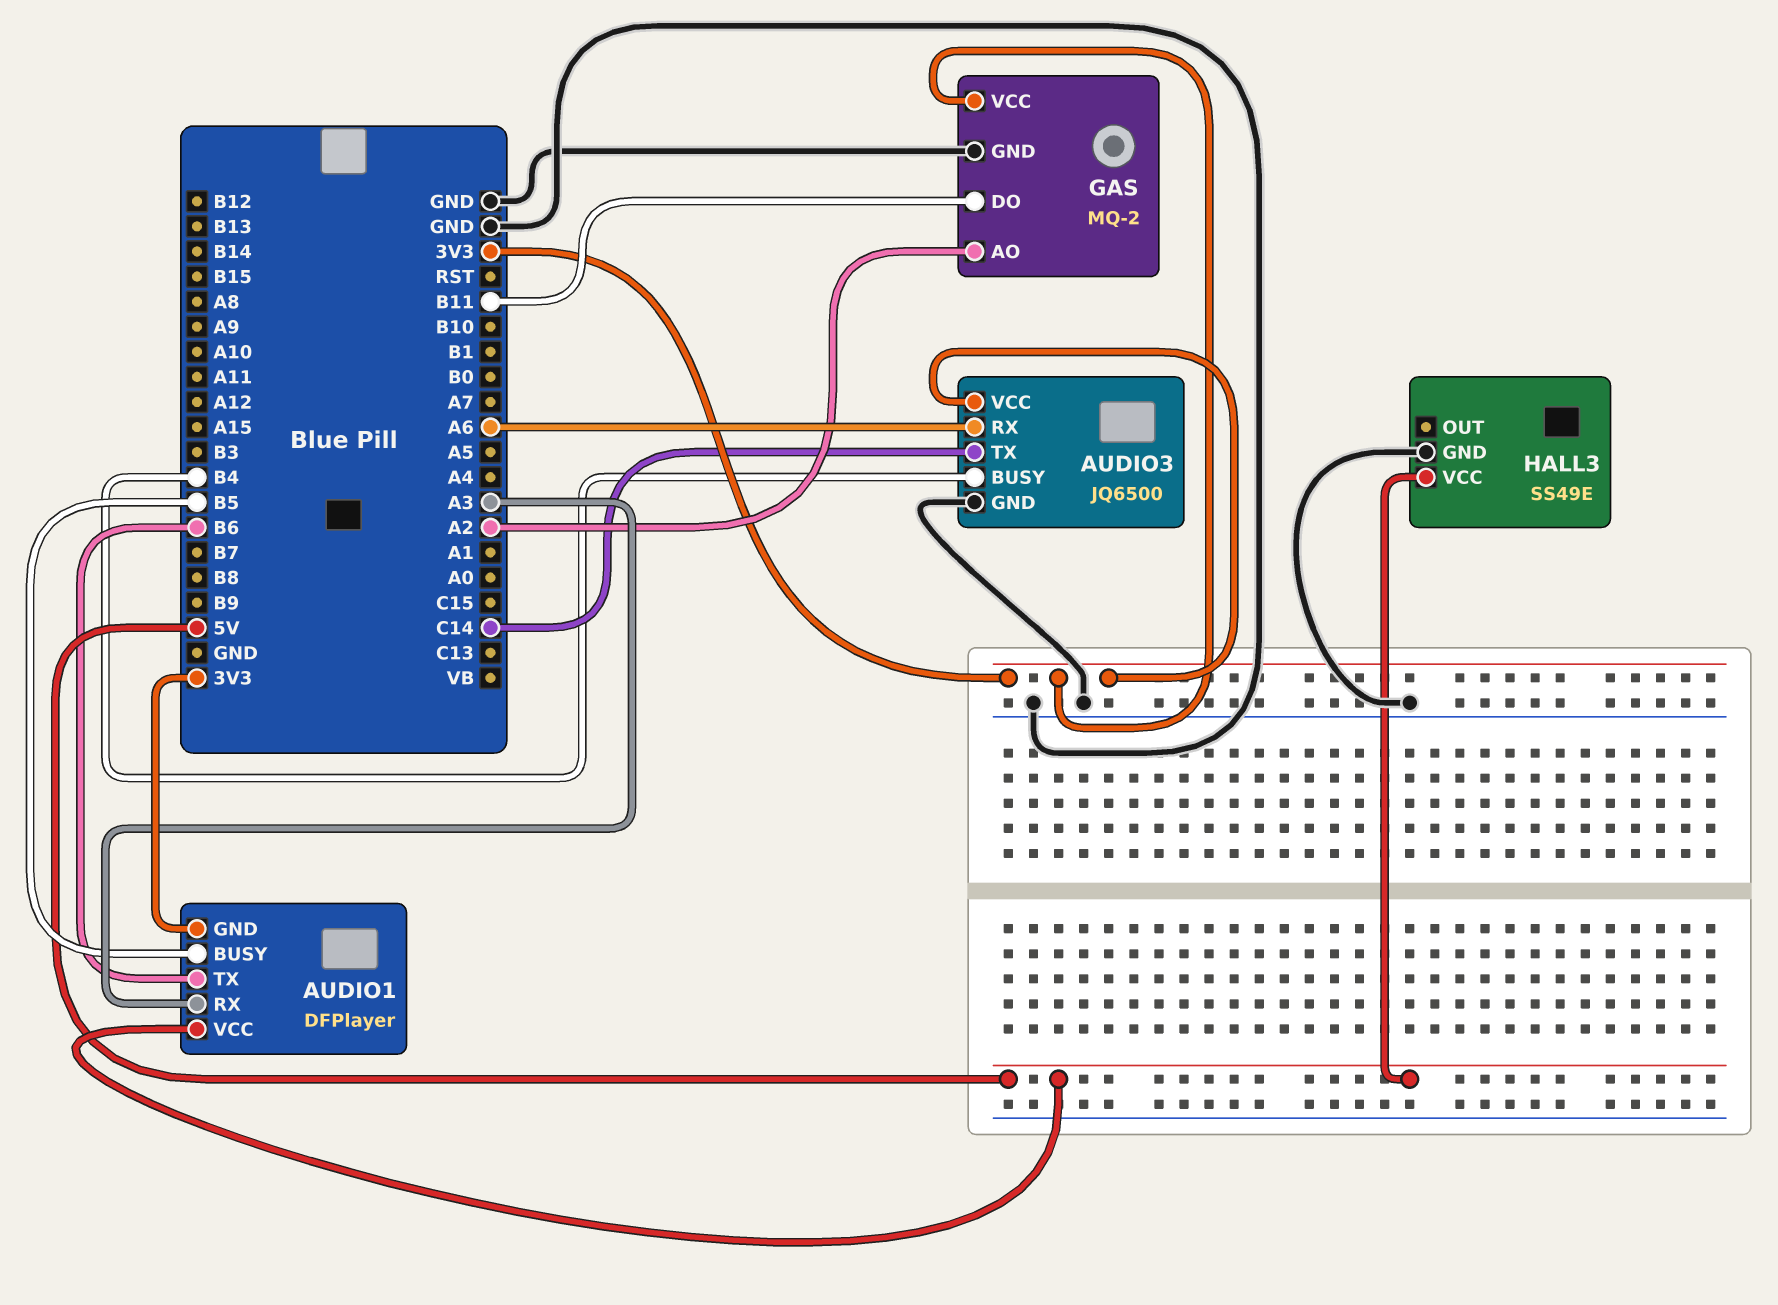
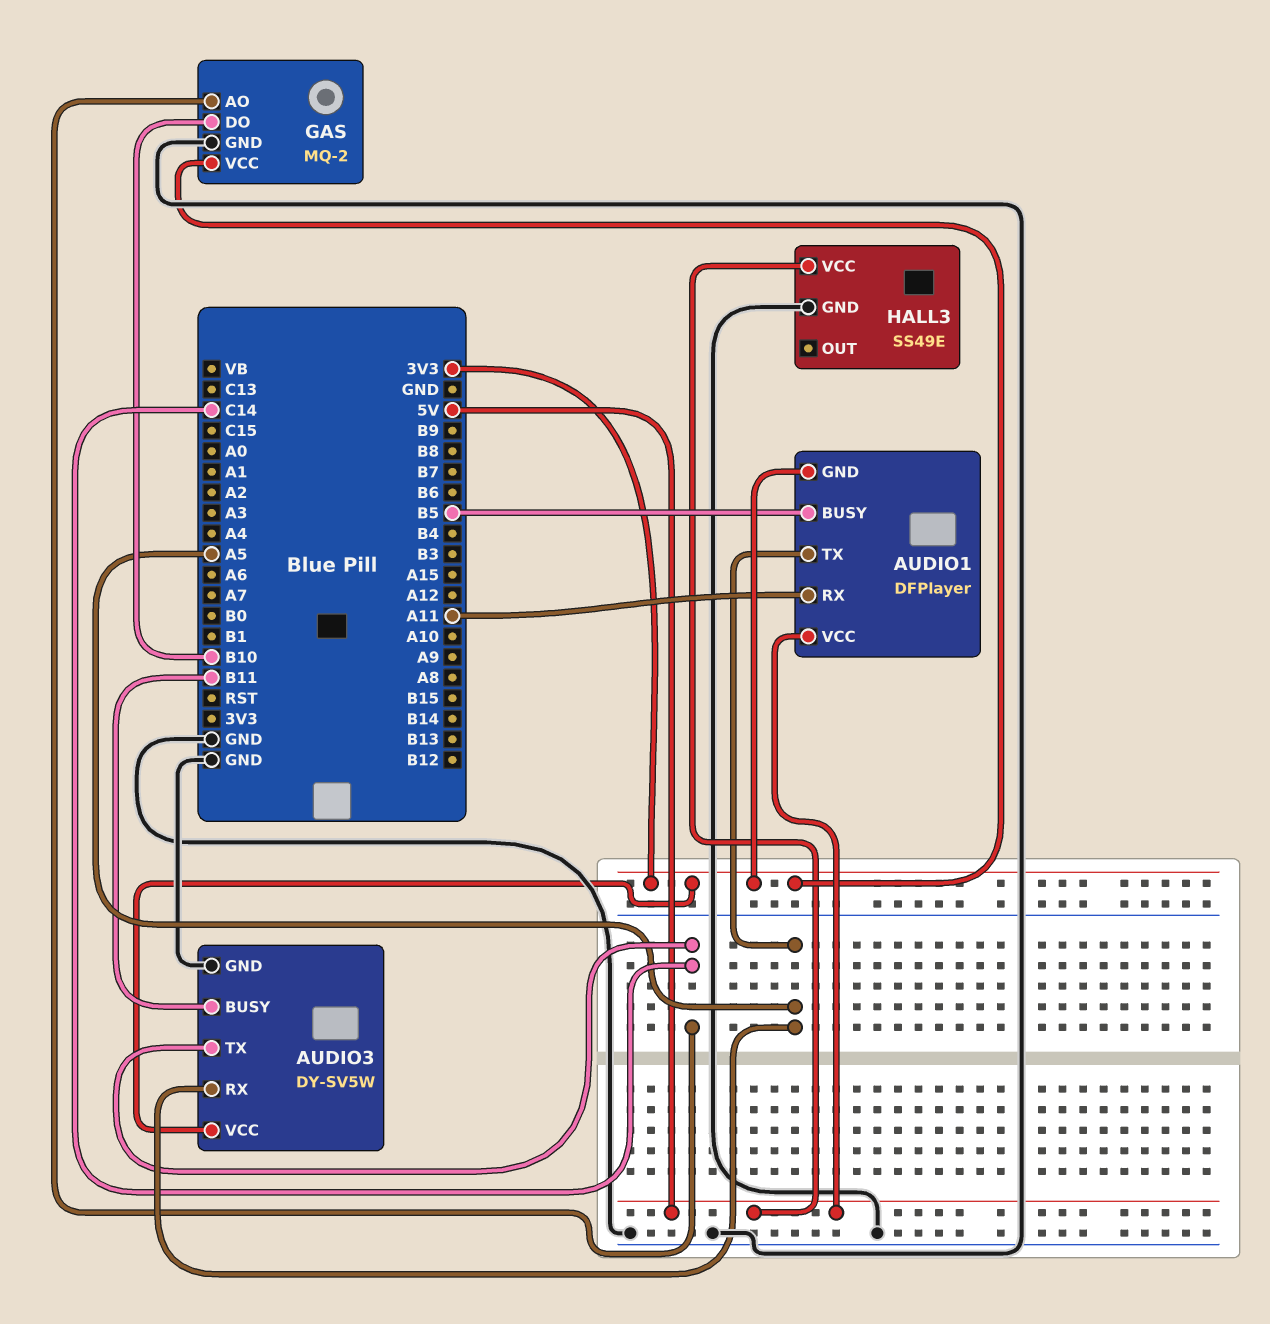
AUDIO1 pin RX: A3 -> A11
AUDIO1 pin TX: B6 -> A5
AUDIO3: JQ6500 -> DY-SV5W
AUDIO3 pin BUSY: B4 -> B11
AUDIO3 pin RX: A6 -> A5
GAS pin AO: A2 -> C14
GAS pin DO: B11 -> B10

